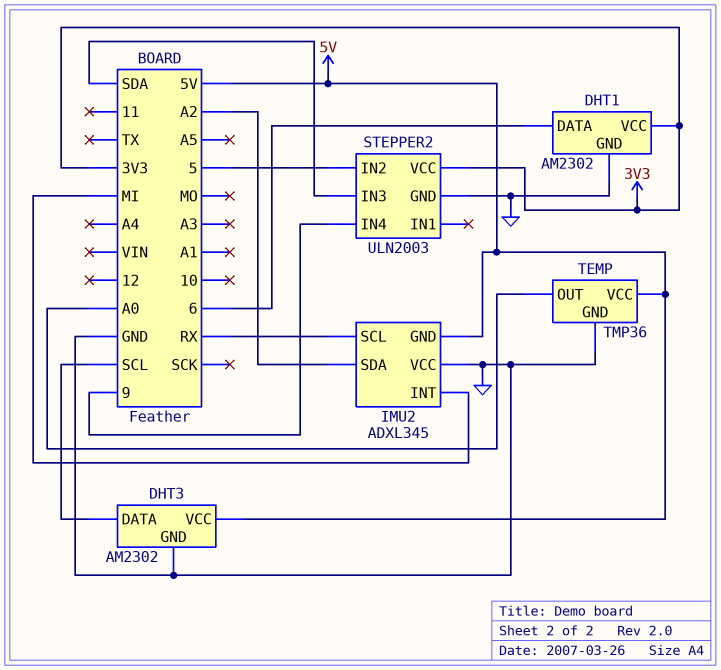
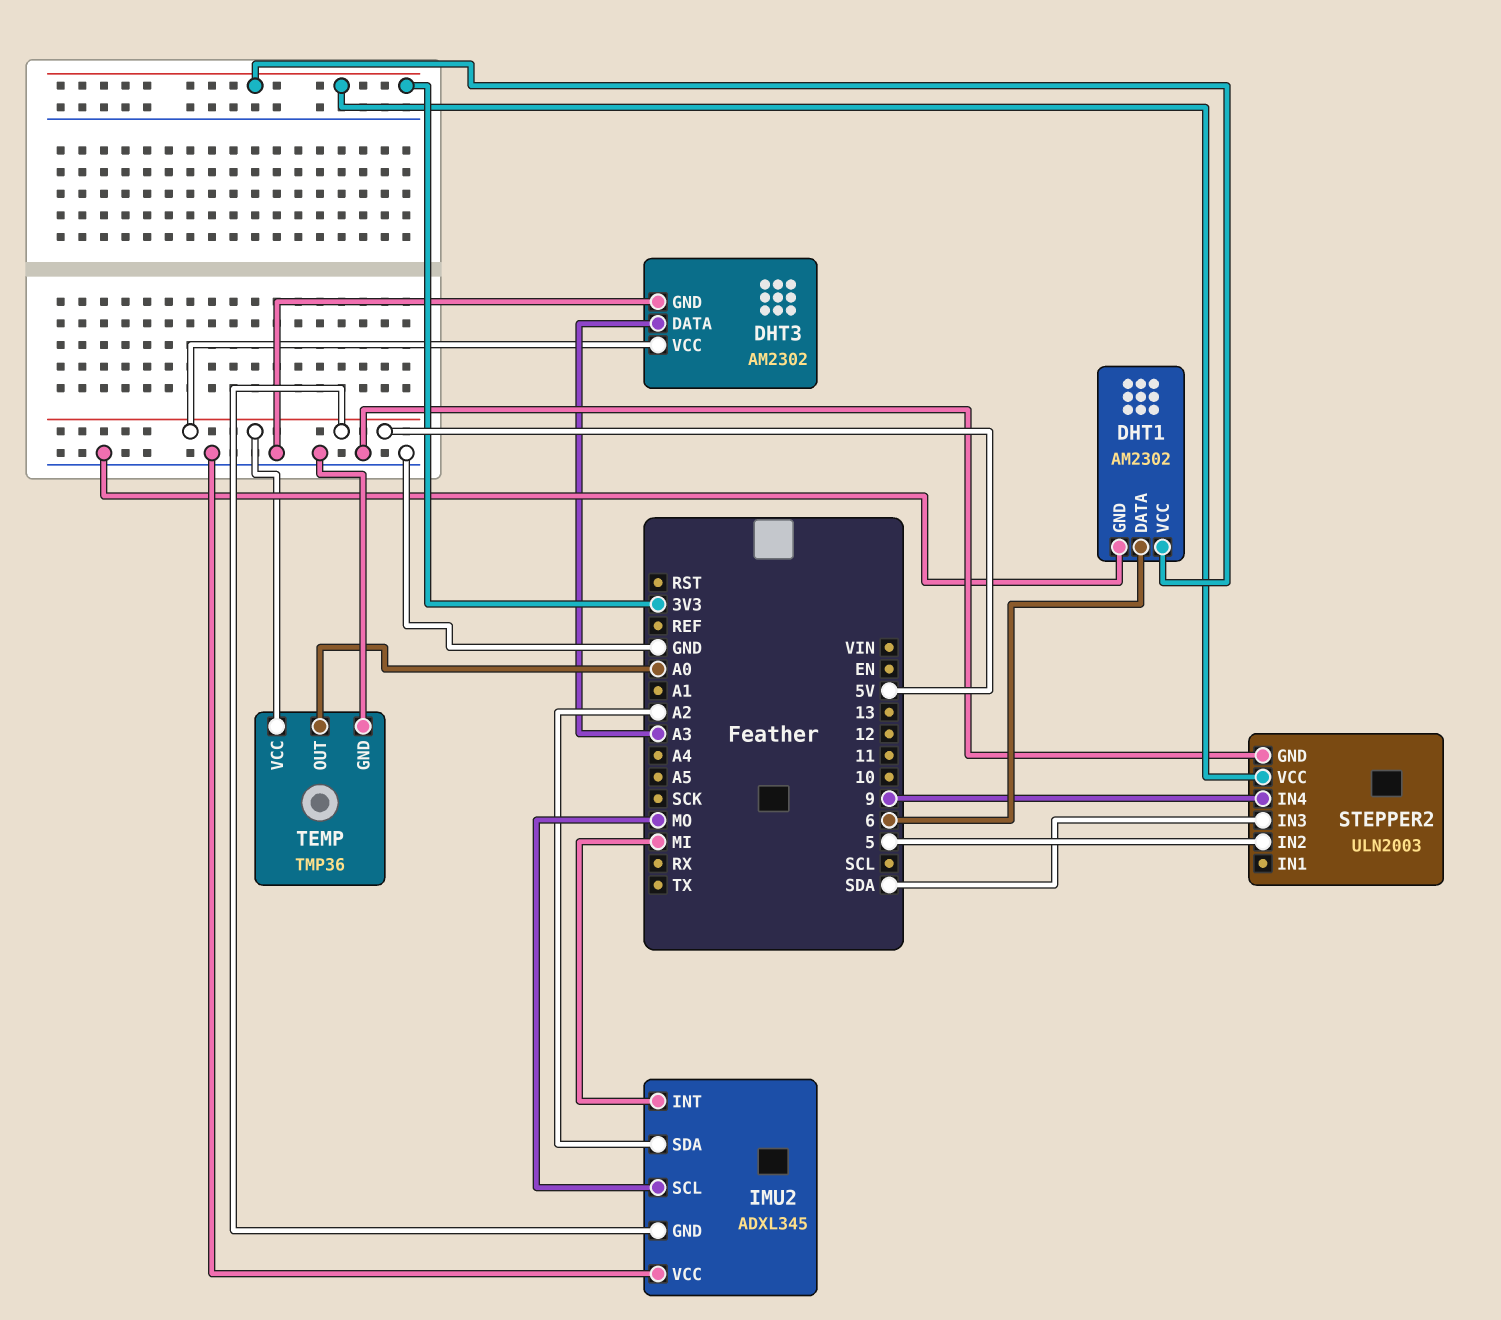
DHT3 pin DATA: SCL -> A3
IMU2 pin SCL: RX -> MO

